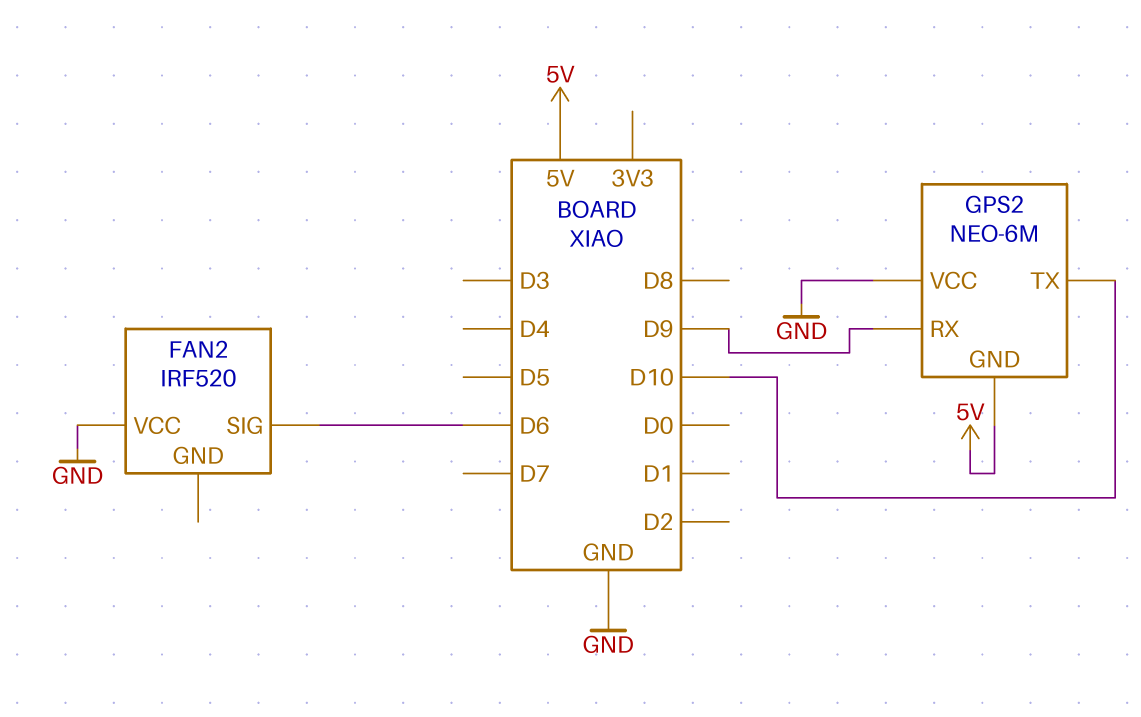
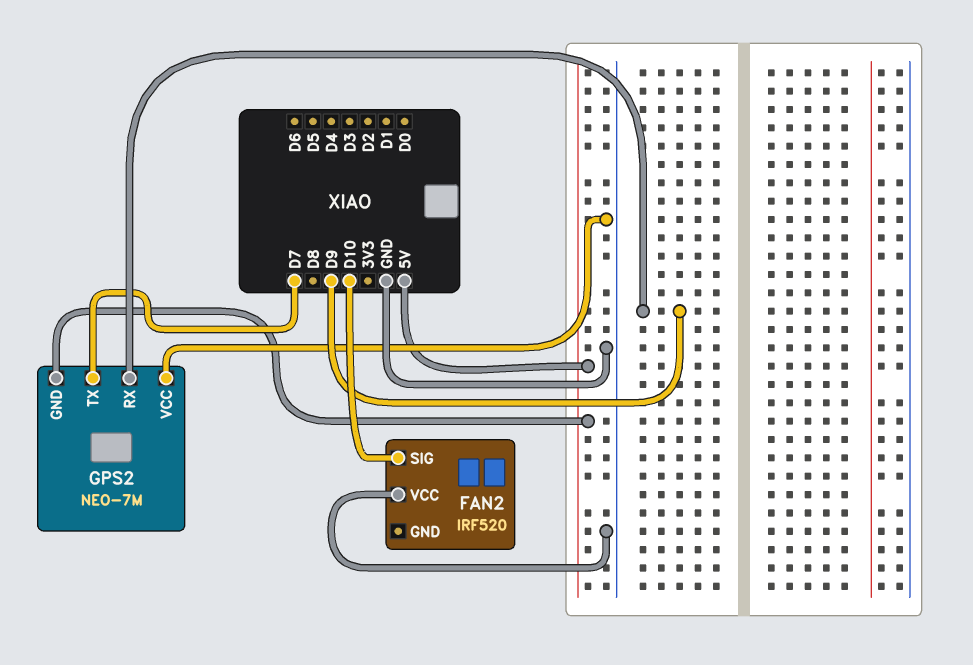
FAN2 pin SIG: D6 -> D10
GPS2: NEO-6M -> NEO-7M
GPS2 pin TX: D10 -> D7

